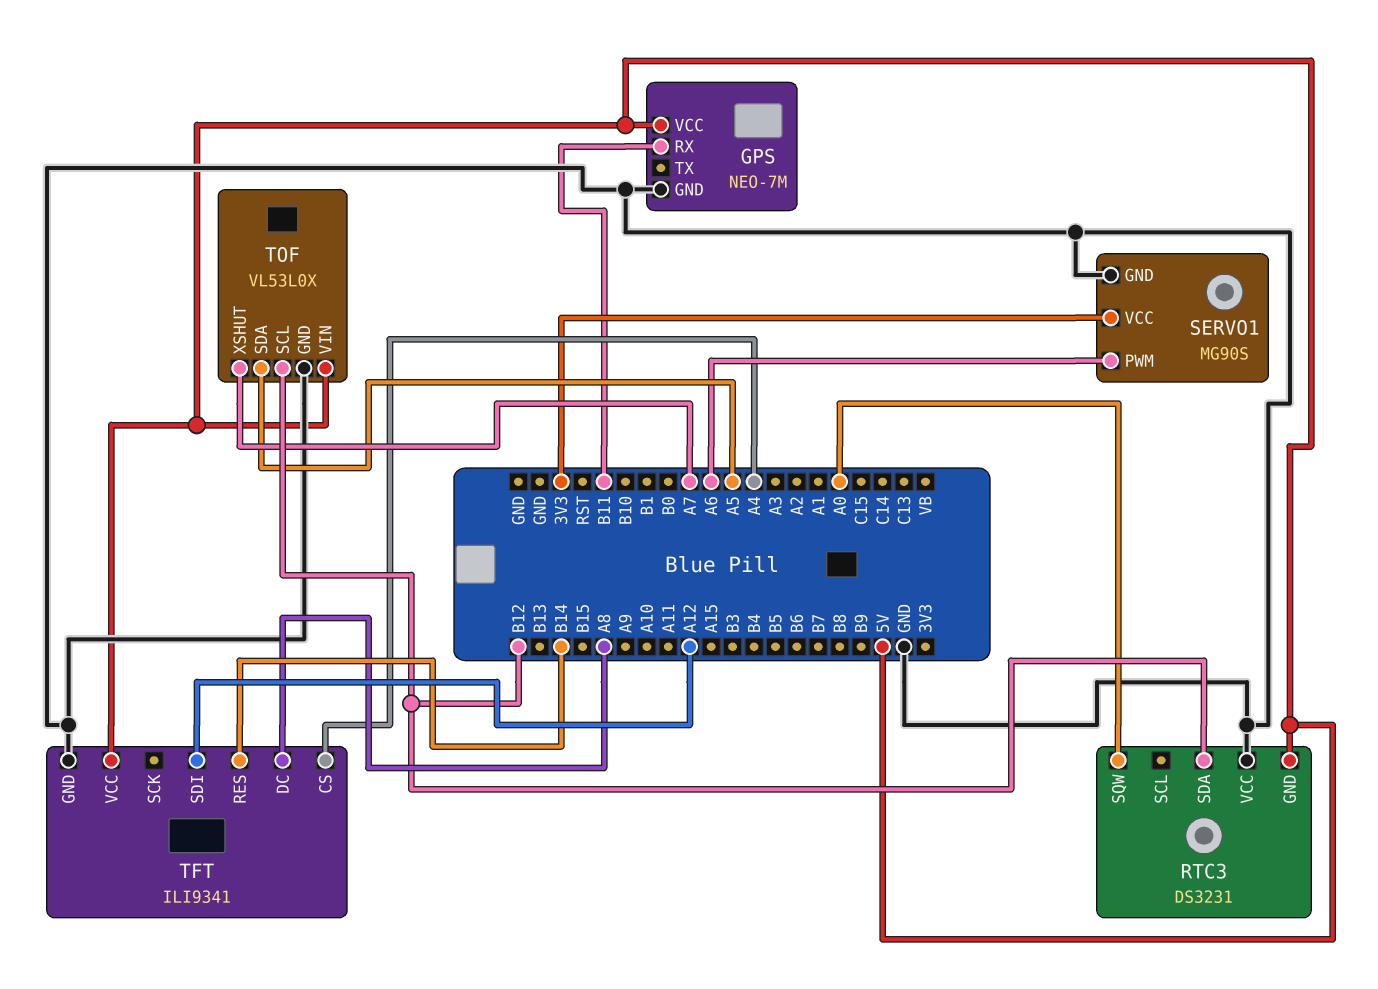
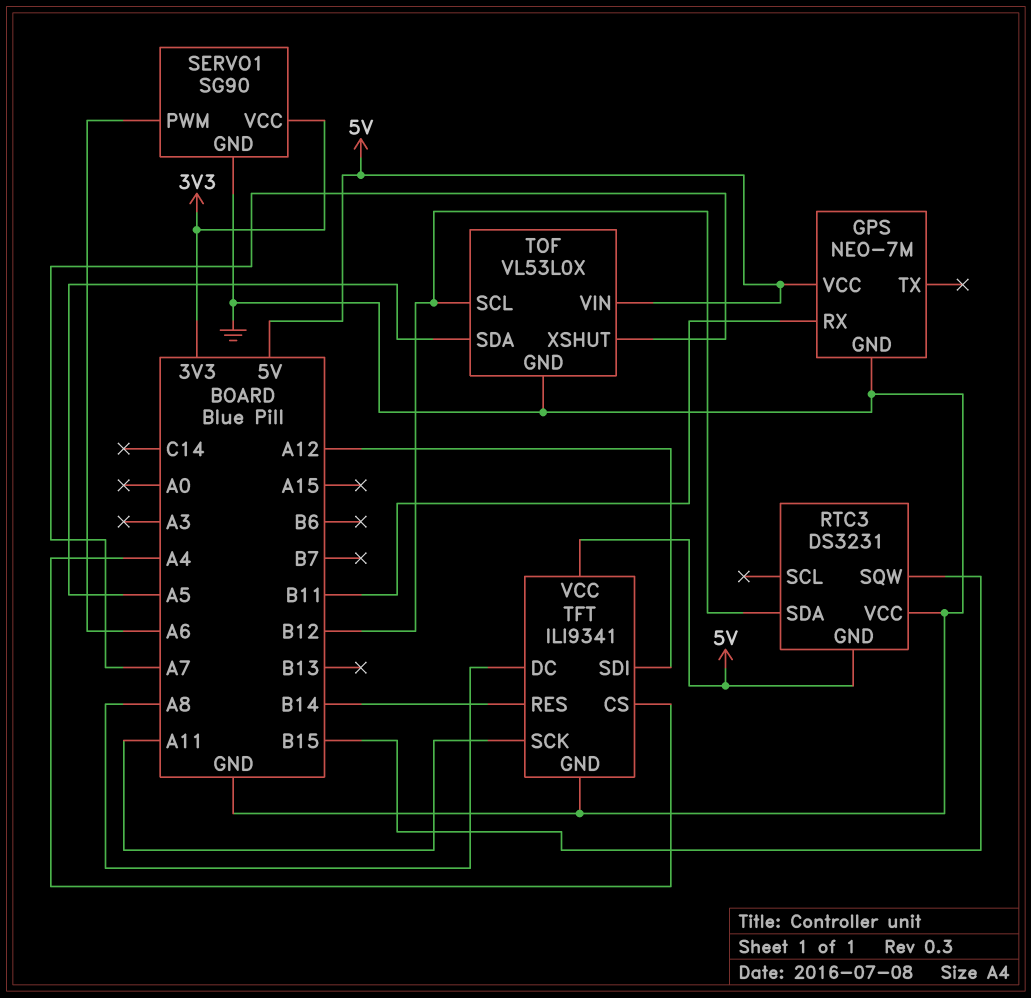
RTC3 pin SQW: A0 -> B15
SERVO1: MG90S -> SG90
TFT pin SCK: none -> A11

